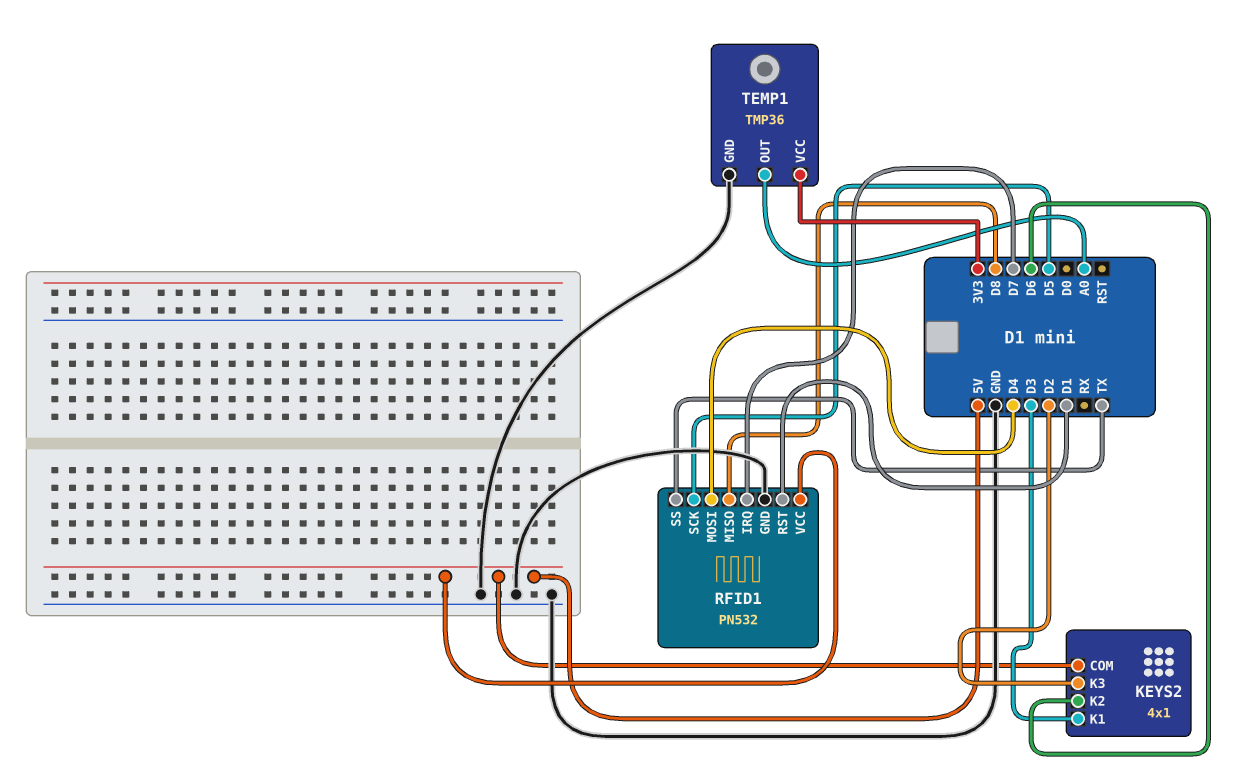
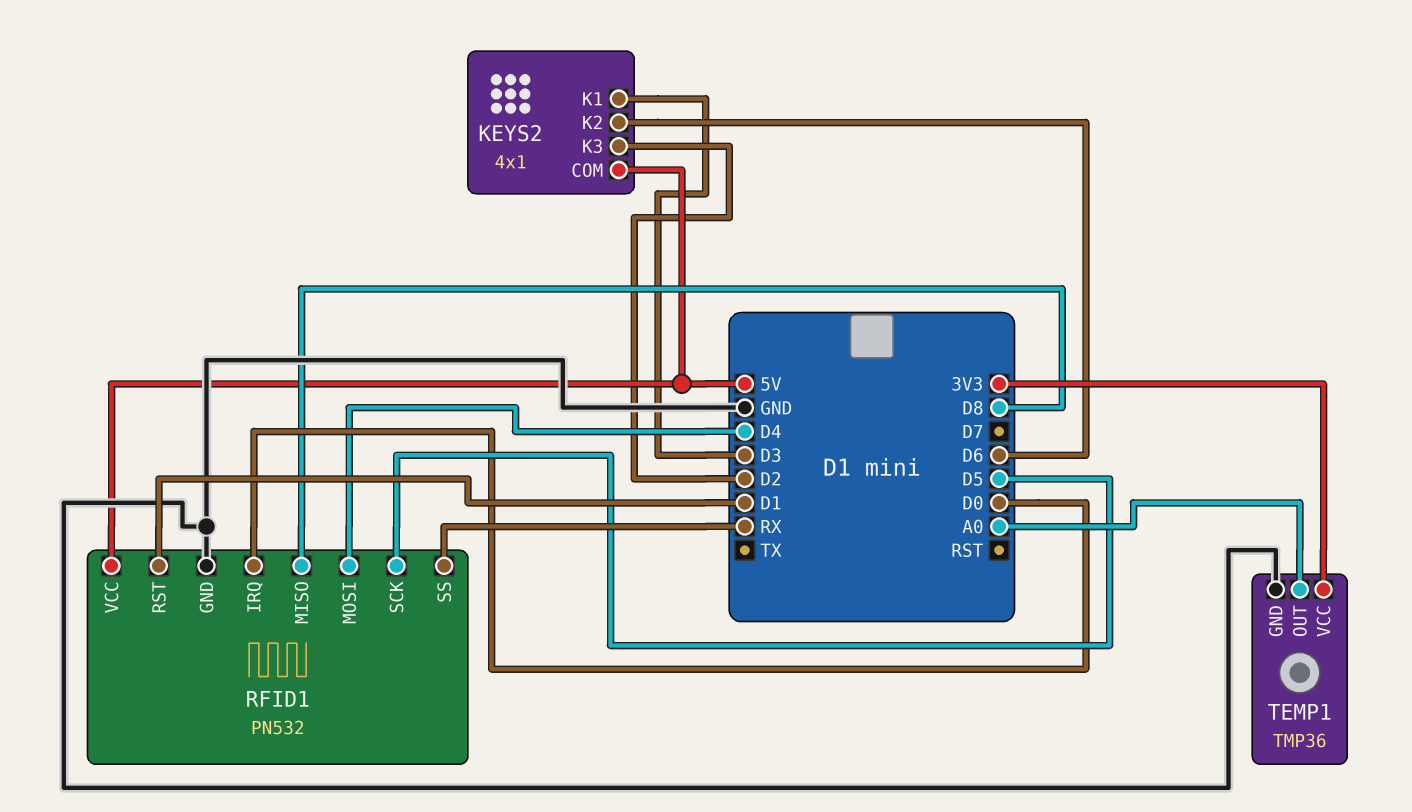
RFID1 pin IRQ: D7 -> D0
RFID1 pin SS: TX -> RX

